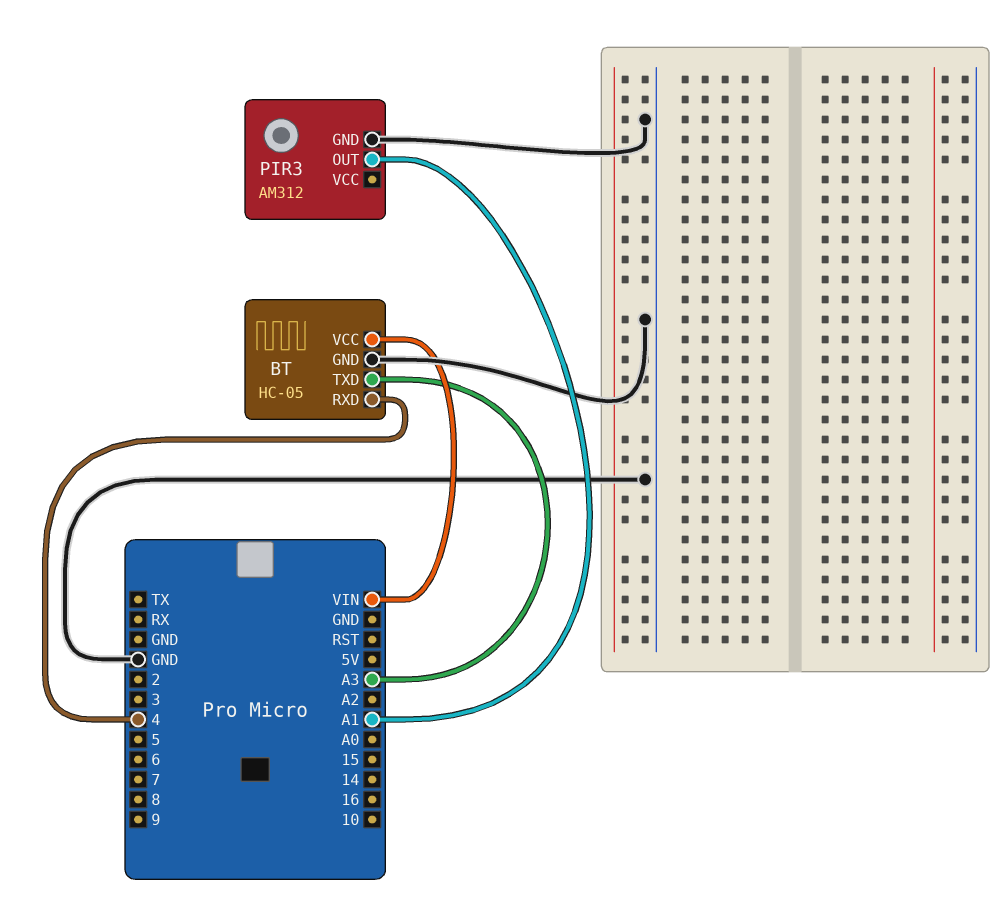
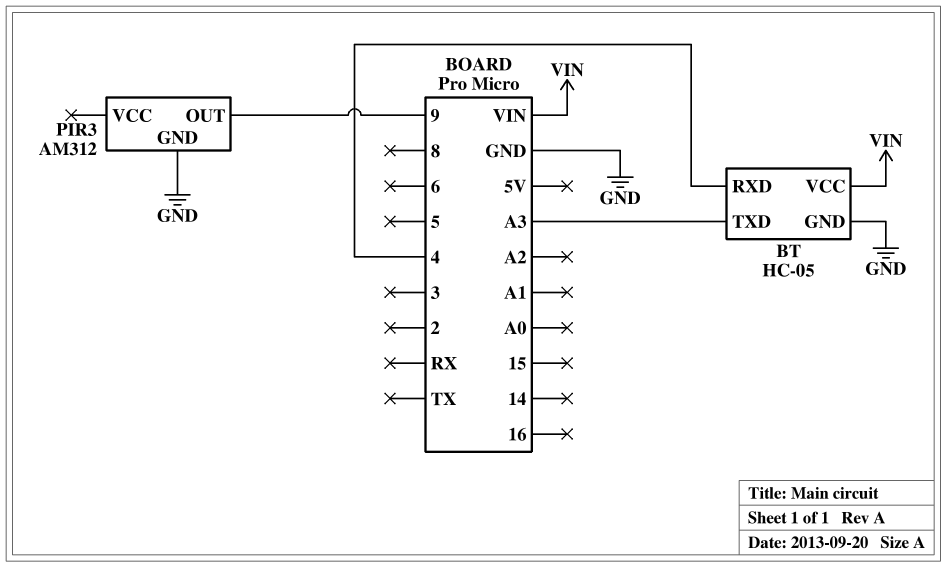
PIR3 pin OUT: A1 -> 9

